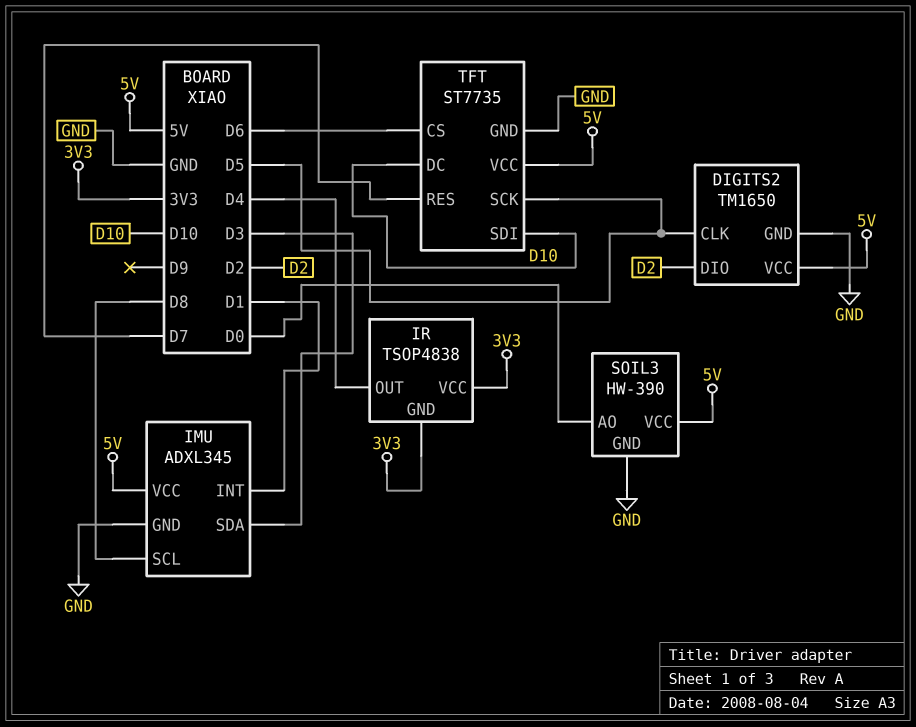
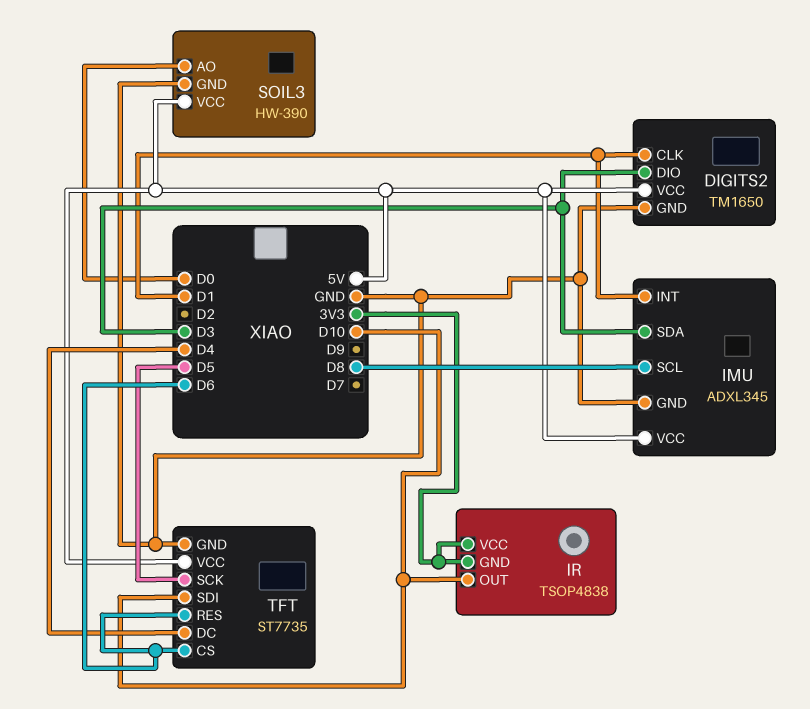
DIGITS2 pin CLK: D5 -> D1
DIGITS2 pin DIO: D2 -> D3
IR pin OUT: D4 -> D10
TFT pin DC: D10 -> D4
TFT pin RES: D7 -> D6

